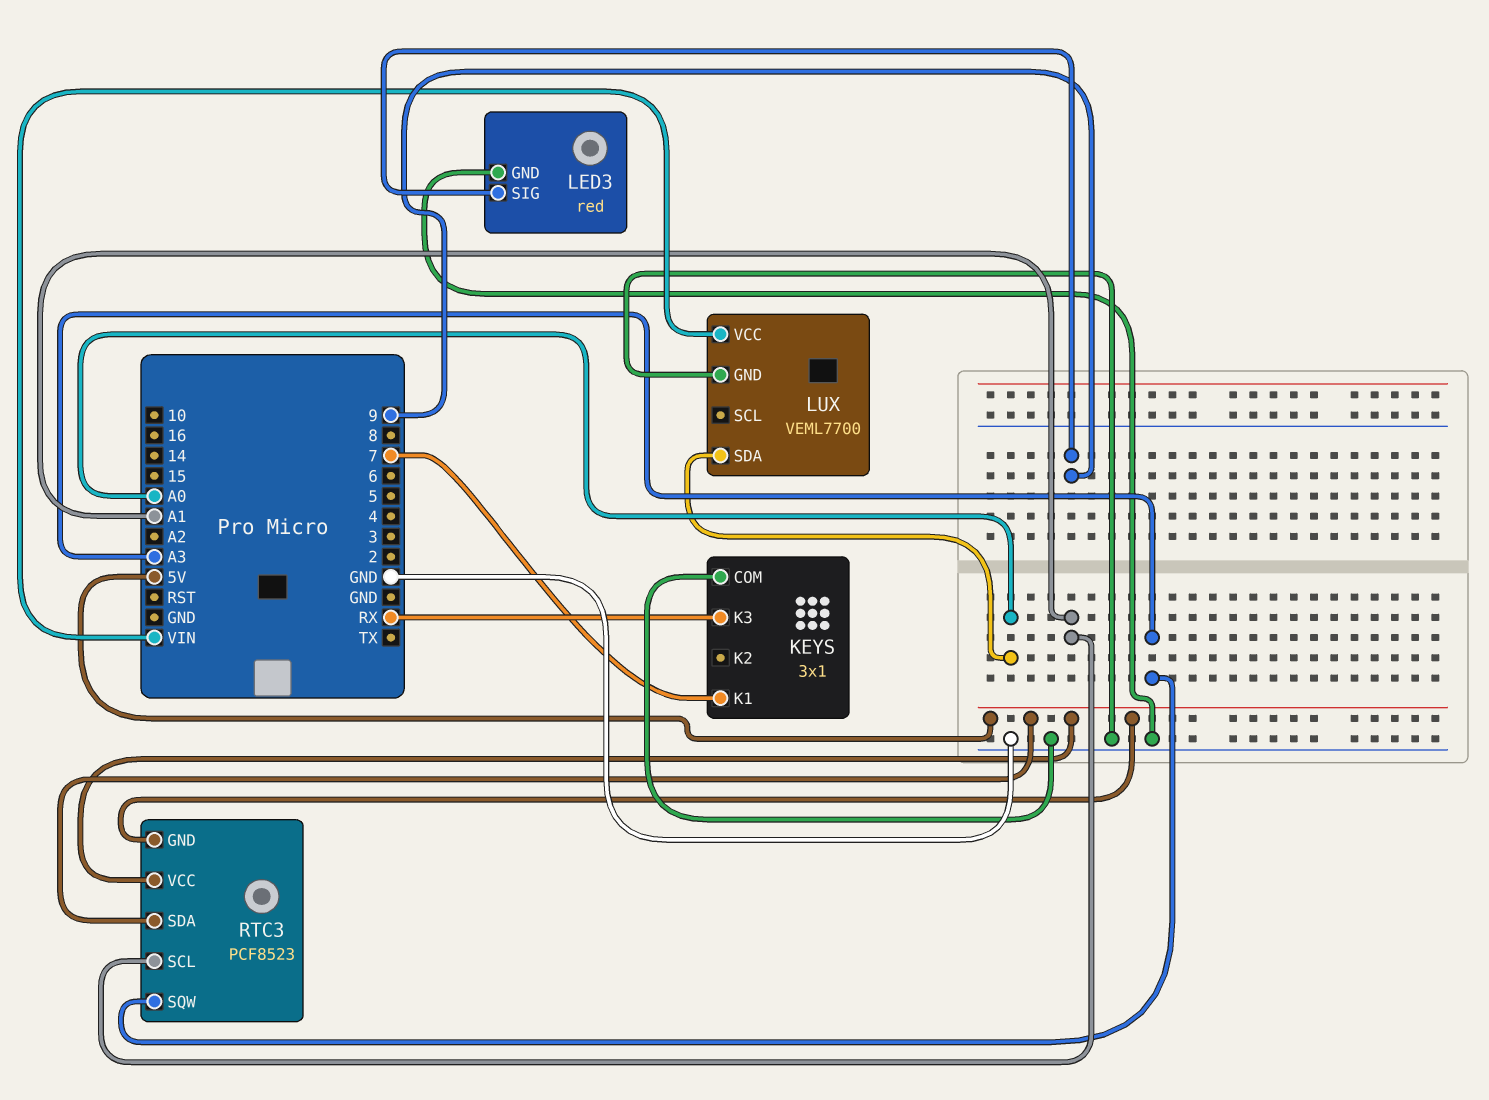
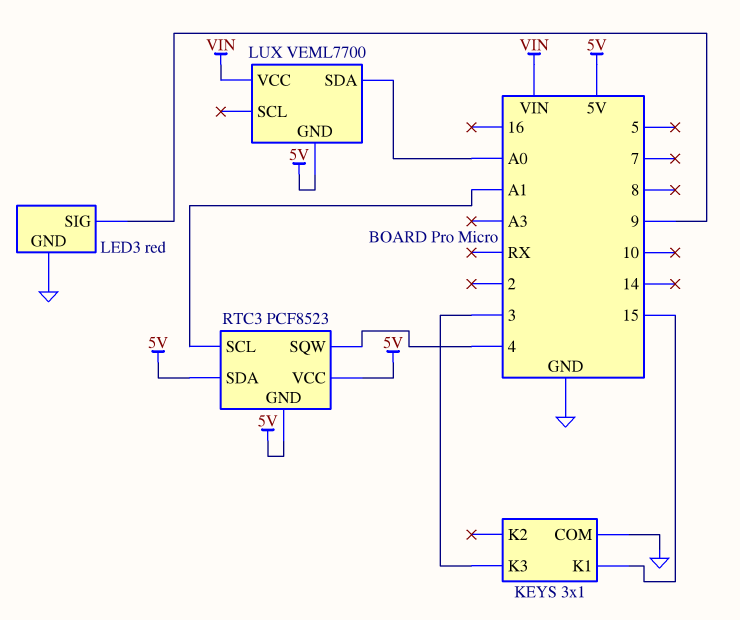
KEYS pin K1: 7 -> 15
KEYS pin K3: RX -> 3
LUX pin GND: GND -> 5V
RTC3 pin SQW: A3 -> 4

